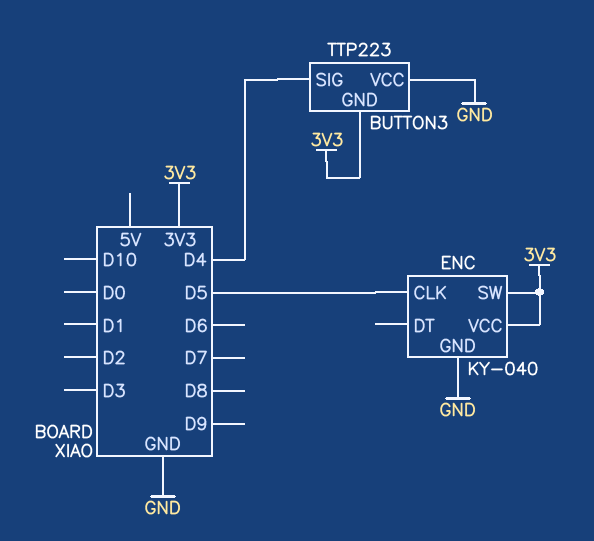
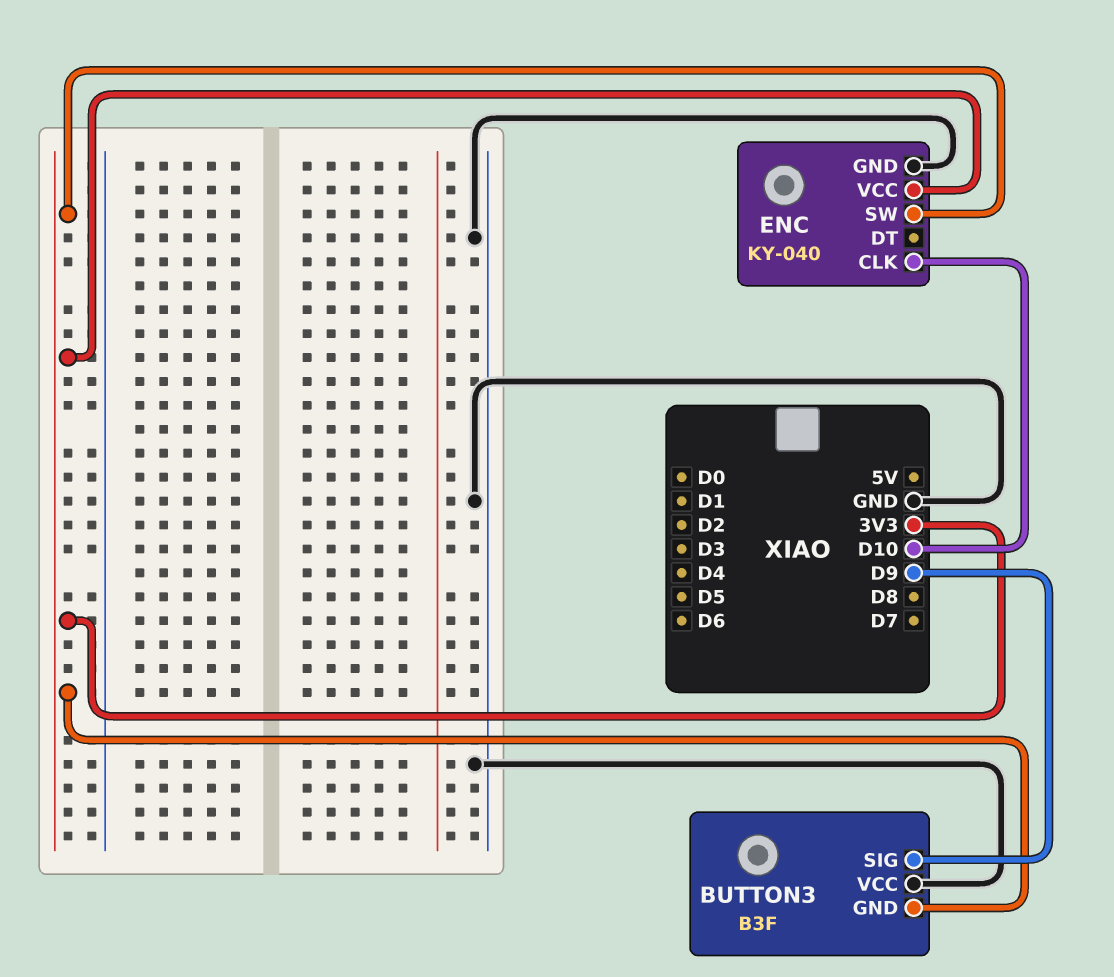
BUTTON3: TTP223 -> B3F
BUTTON3 pin SIG: D4 -> D9
ENC pin CLK: D5 -> D10

